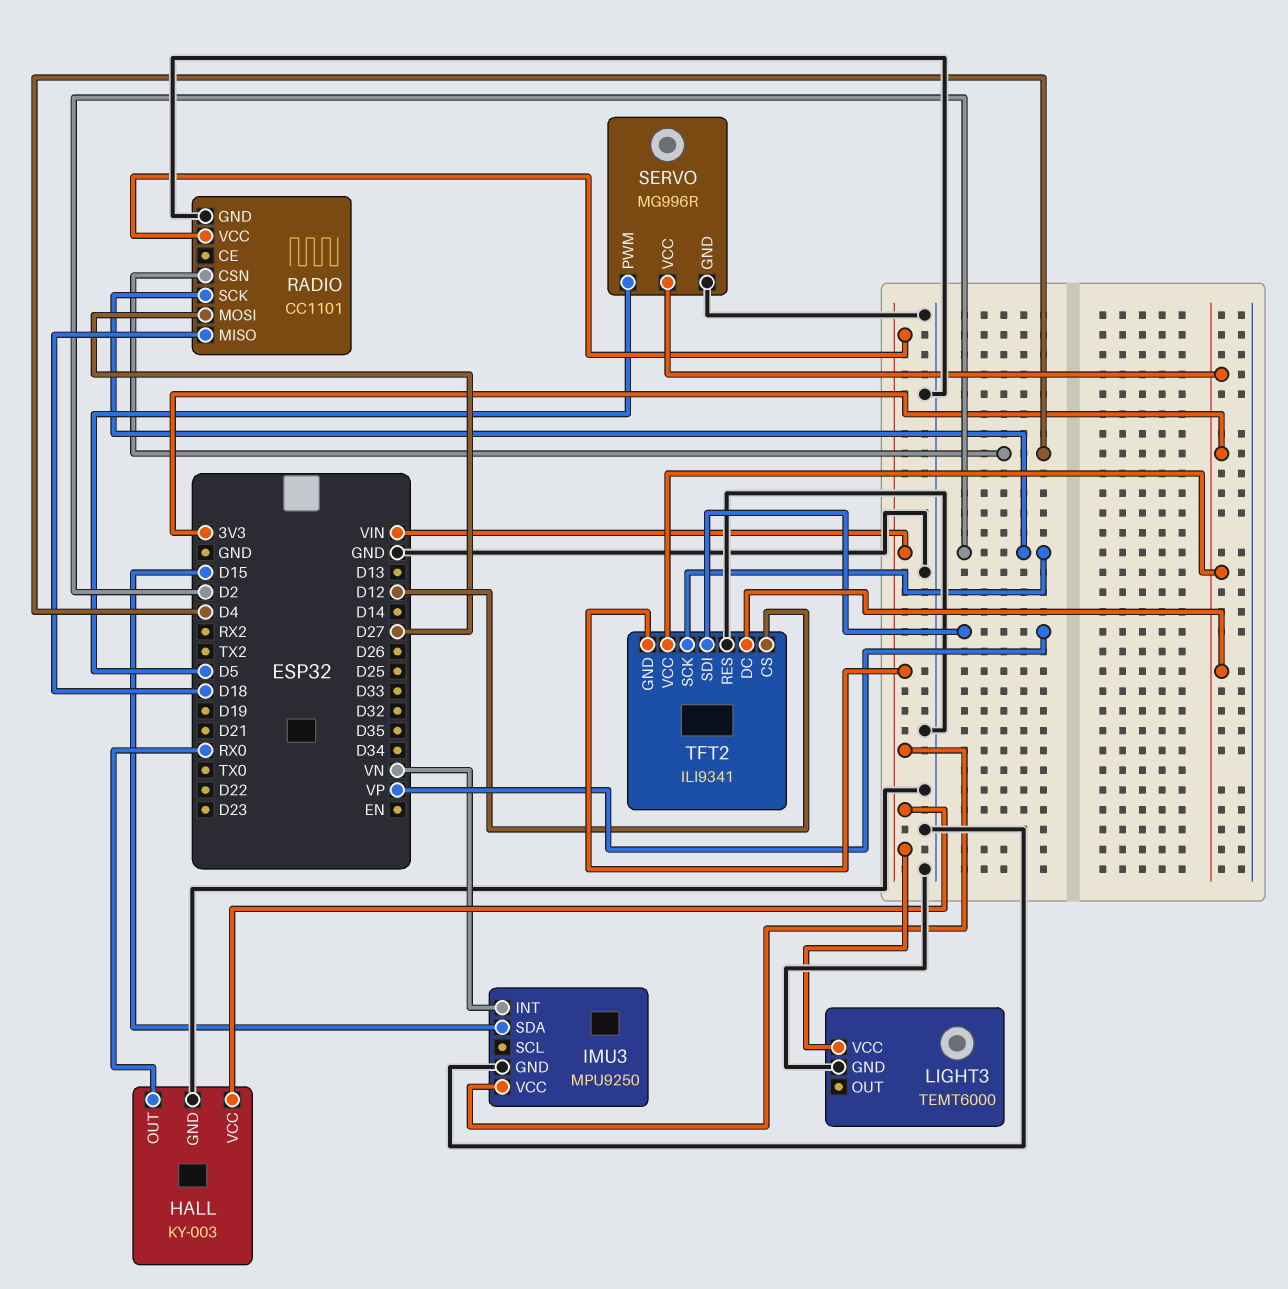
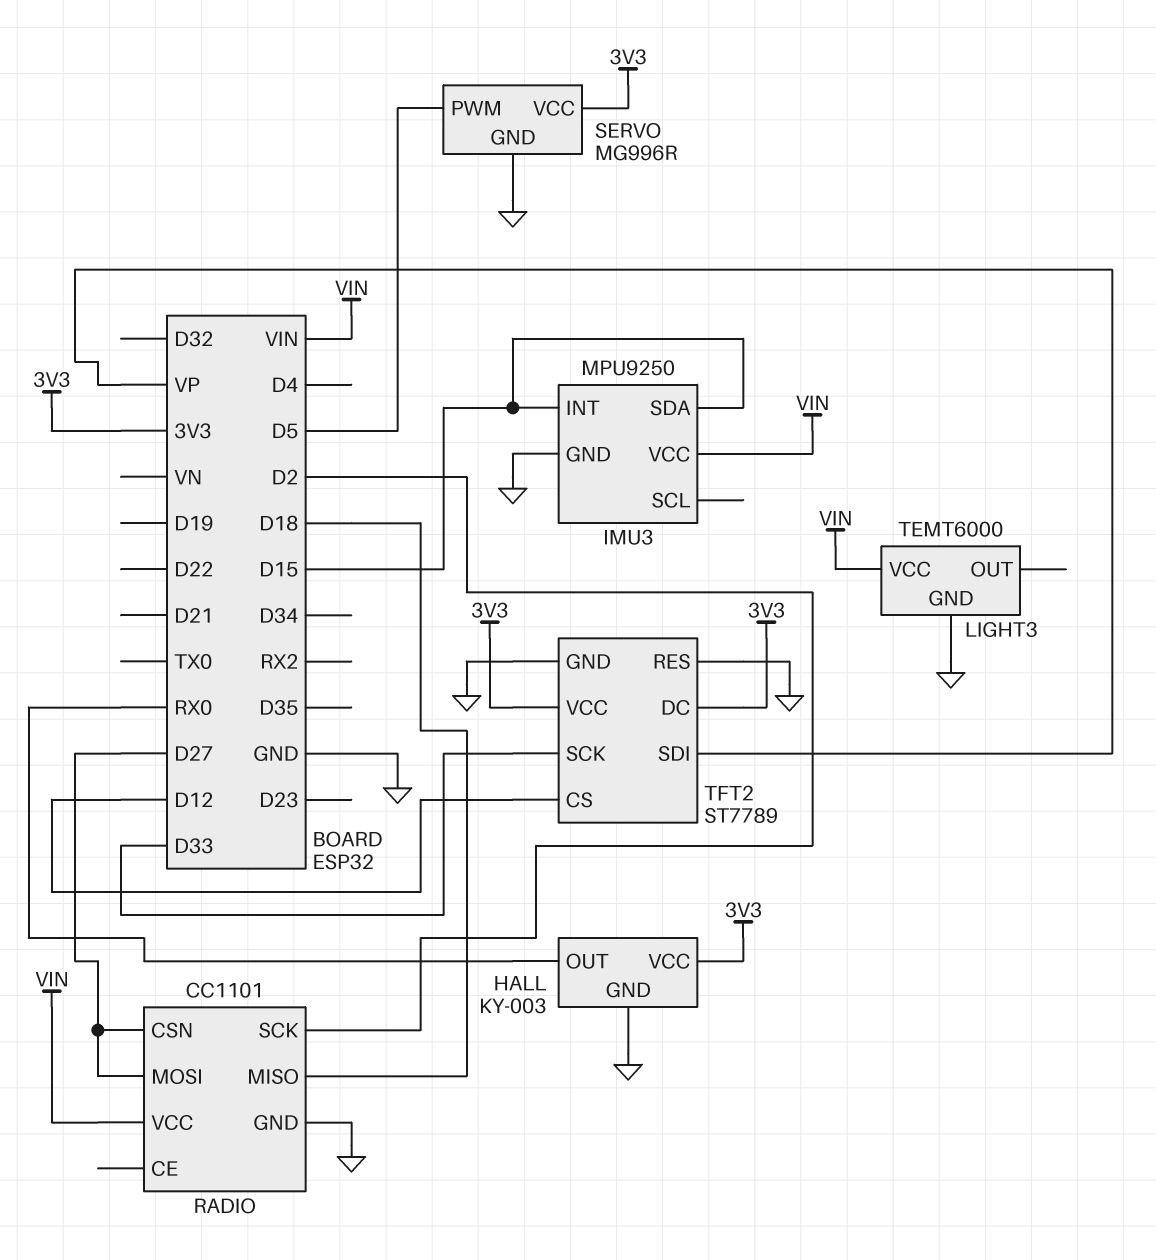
HALL pin VCC: VIN -> 3V3
IMU3 pin INT: VN -> D15
RADIO pin CSN: D4 -> D27
TFT2: ILI9341 -> ST7789
TFT2 pin GND: VIN -> GND
TFT2 pin SCK: D2 -> D33

